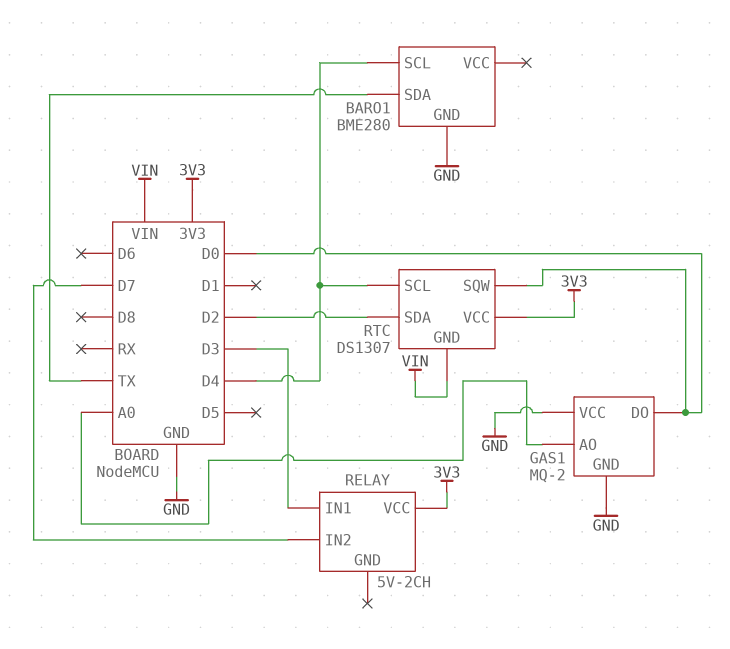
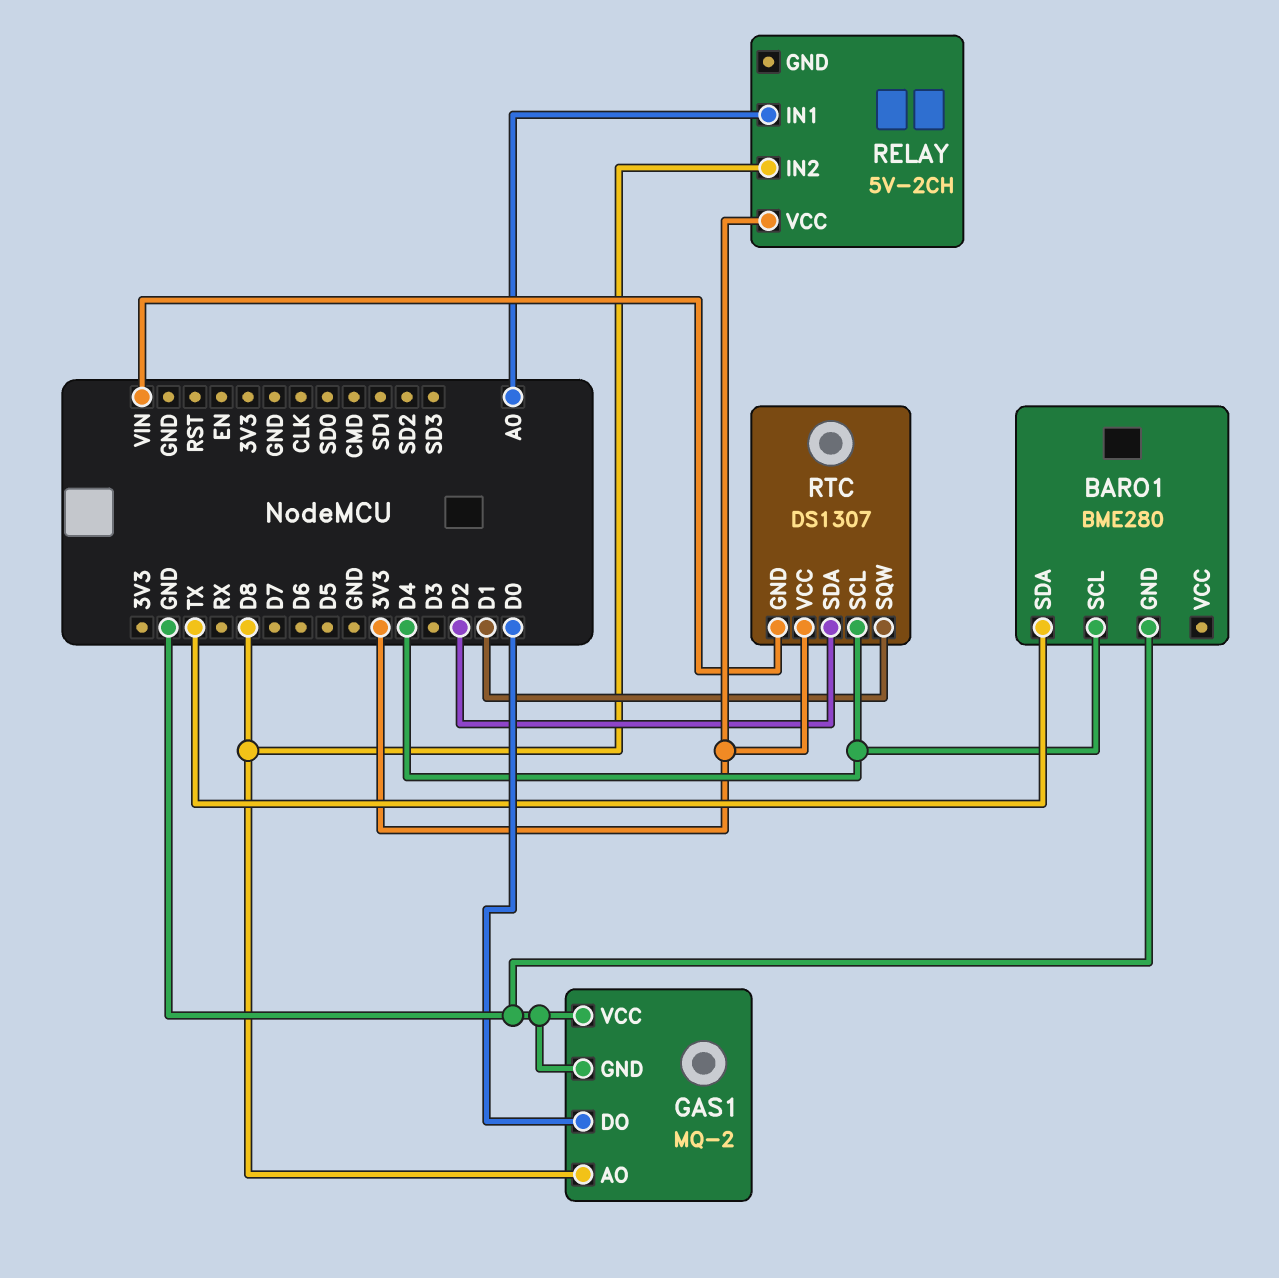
GAS1 pin AO: A0 -> D8
RELAY pin IN1: D3 -> A0
RELAY pin IN2: D7 -> D8
RTC pin SQW: D0 -> D1

